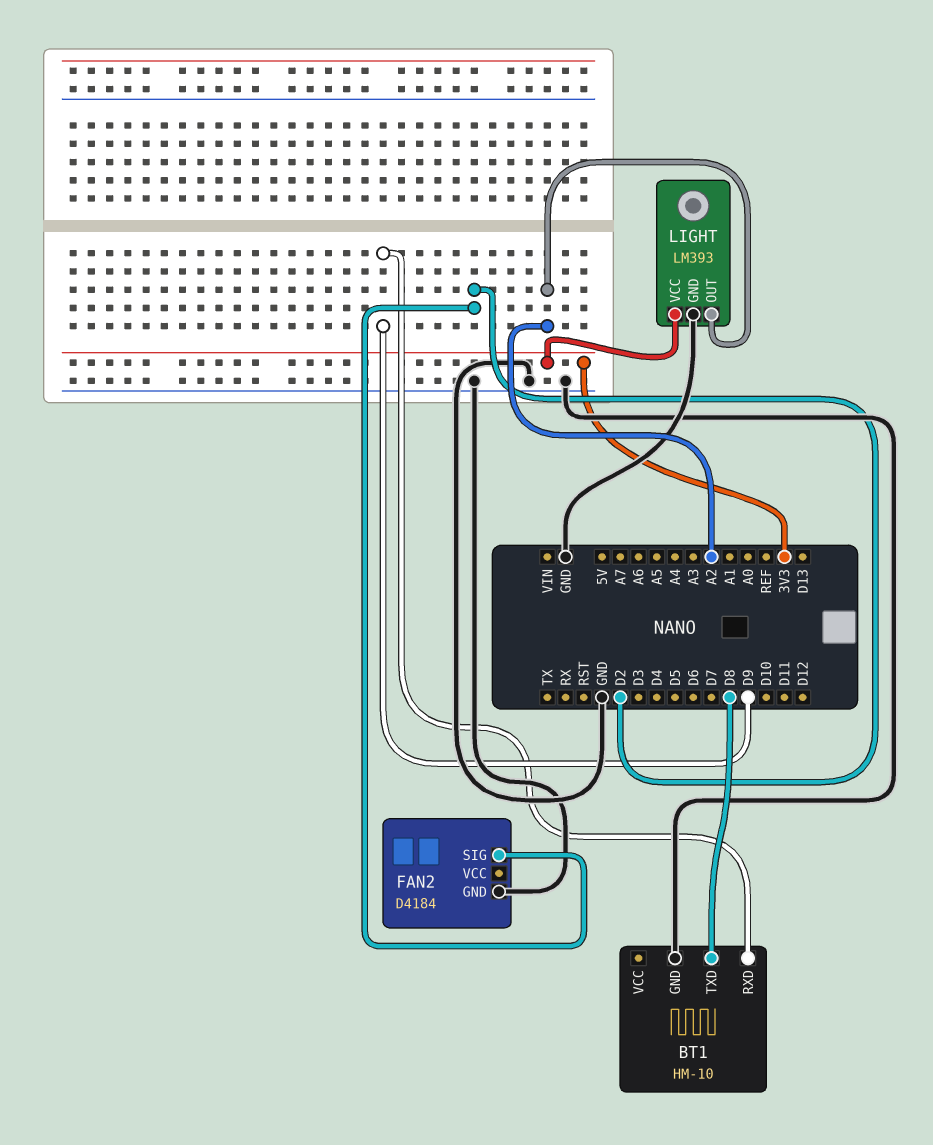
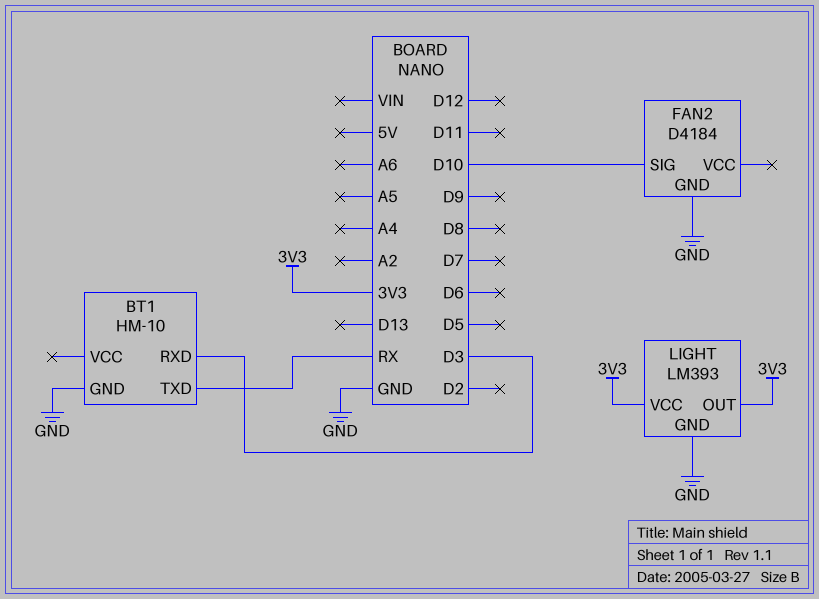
BT1 pin RXD: D9 -> D3
BT1 pin TXD: D8 -> RX
FAN2 pin SIG: D2 -> D10
LIGHT pin OUT: A2 -> 3V3

